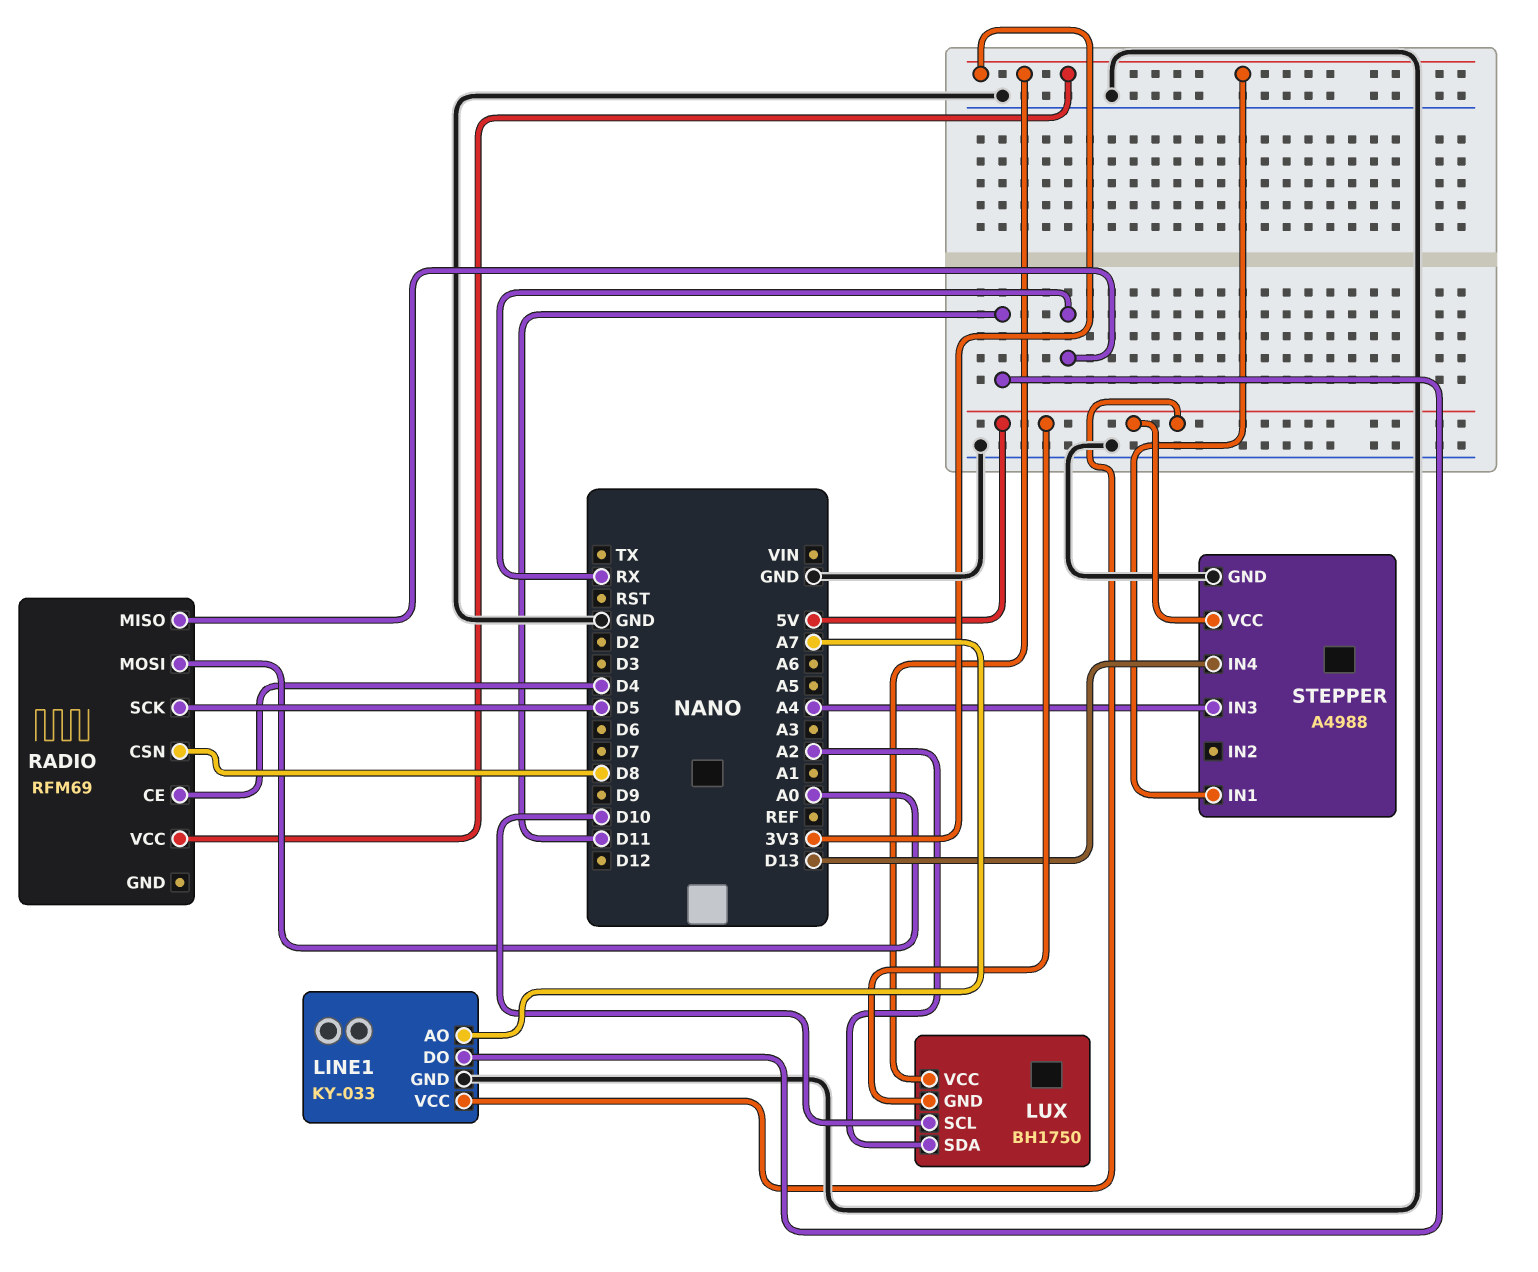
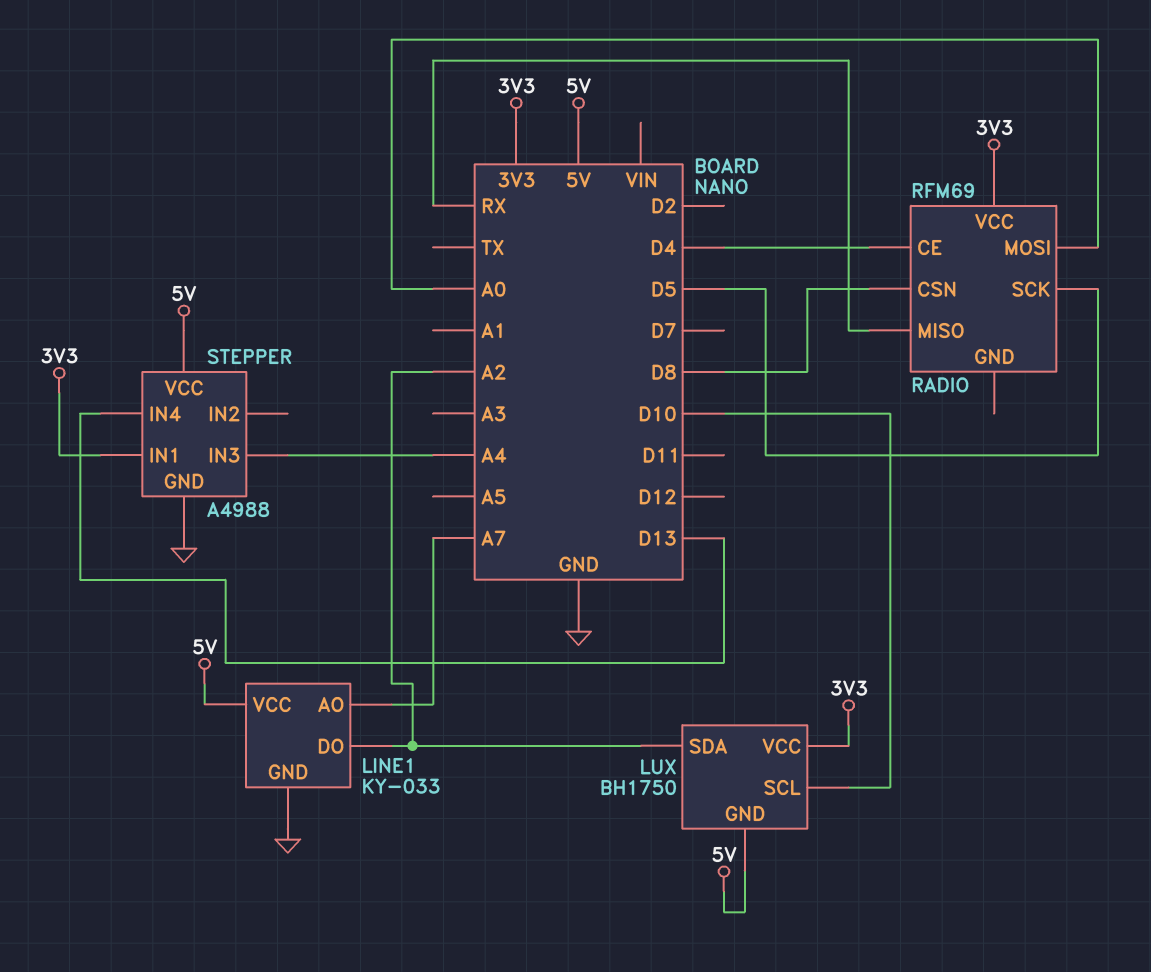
LINE1 pin DO: D11 -> A2

